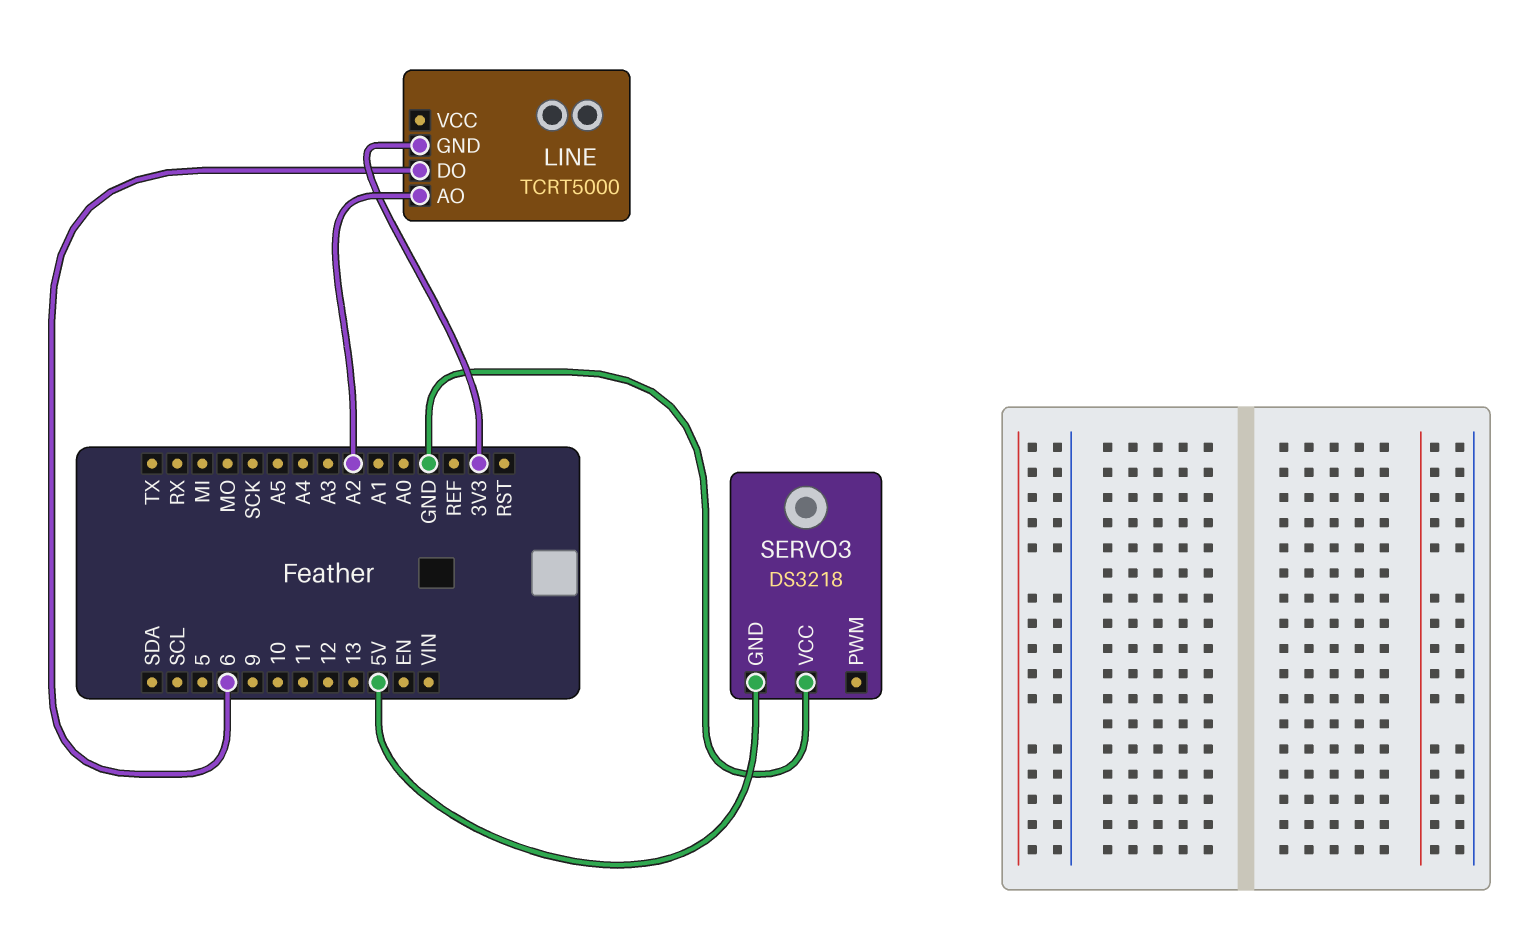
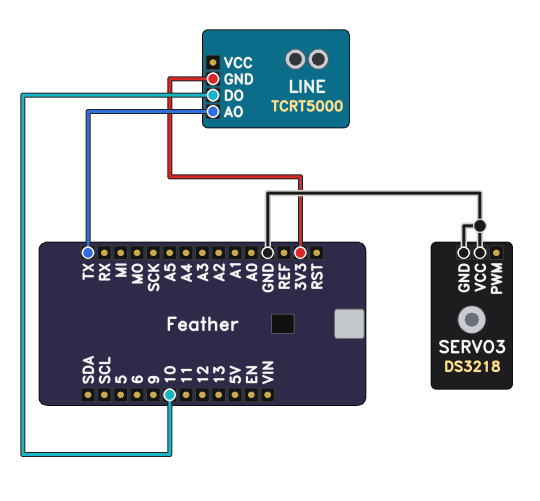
LINE pin AO: A2 -> TX
LINE pin DO: 6 -> 10
SERVO3 pin GND: 5V -> GND

